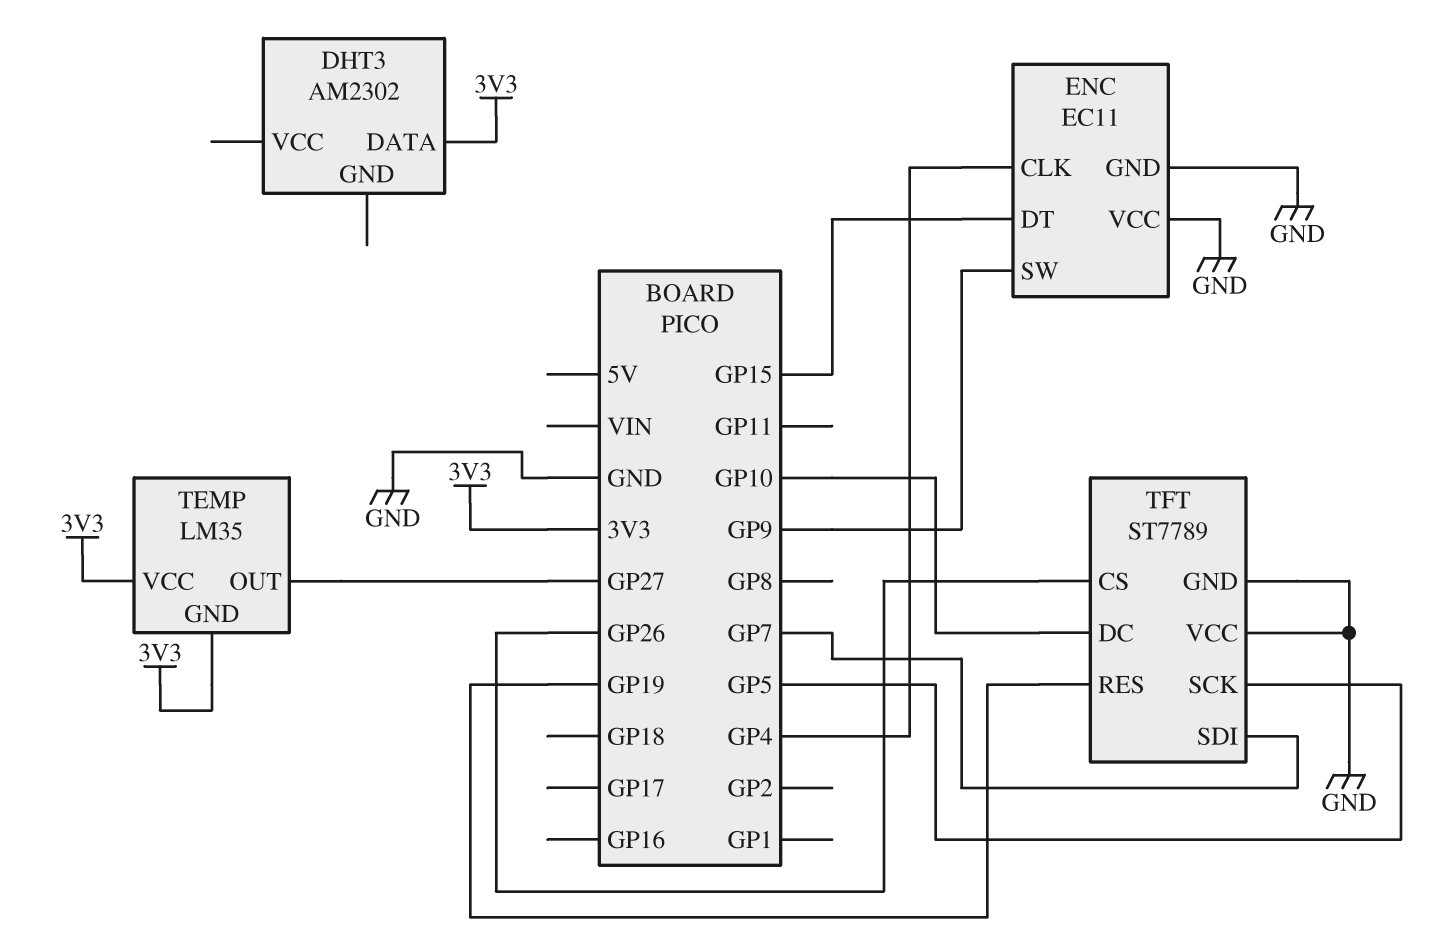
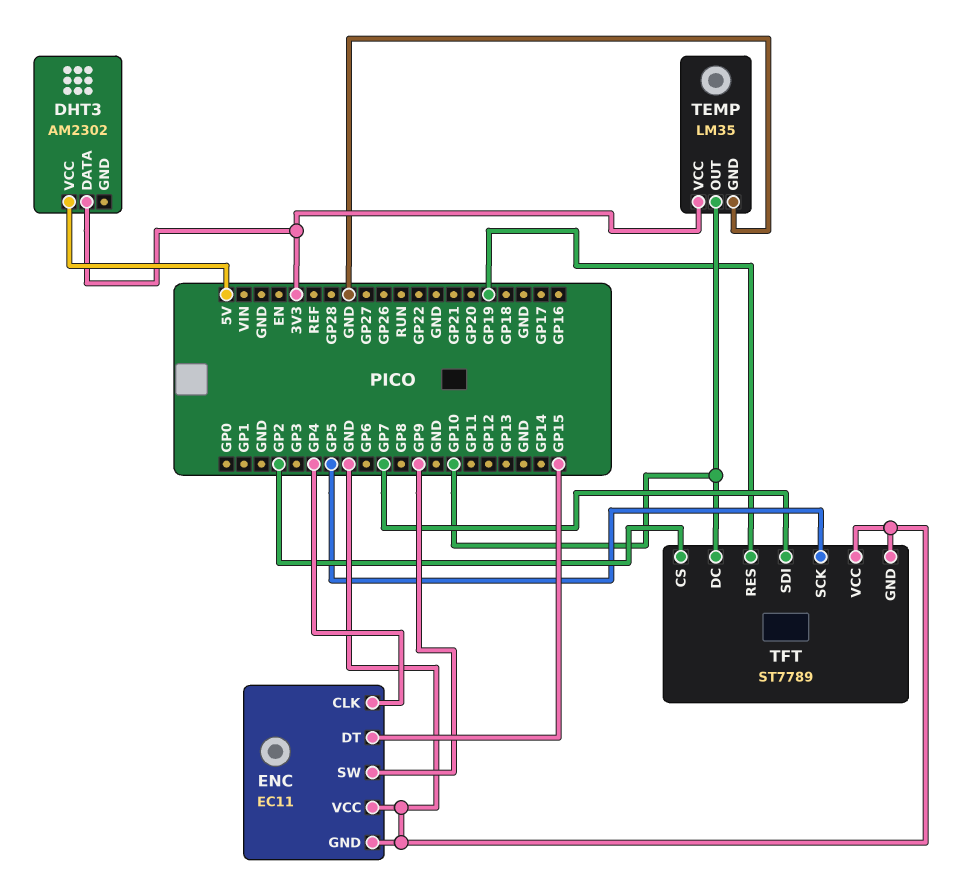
DHT3 pin VCC: none -> 5V
TEMP pin GND: 3V3 -> GND
TEMP pin OUT: GP27 -> GP10
TFT pin CS: GP26 -> GP2

